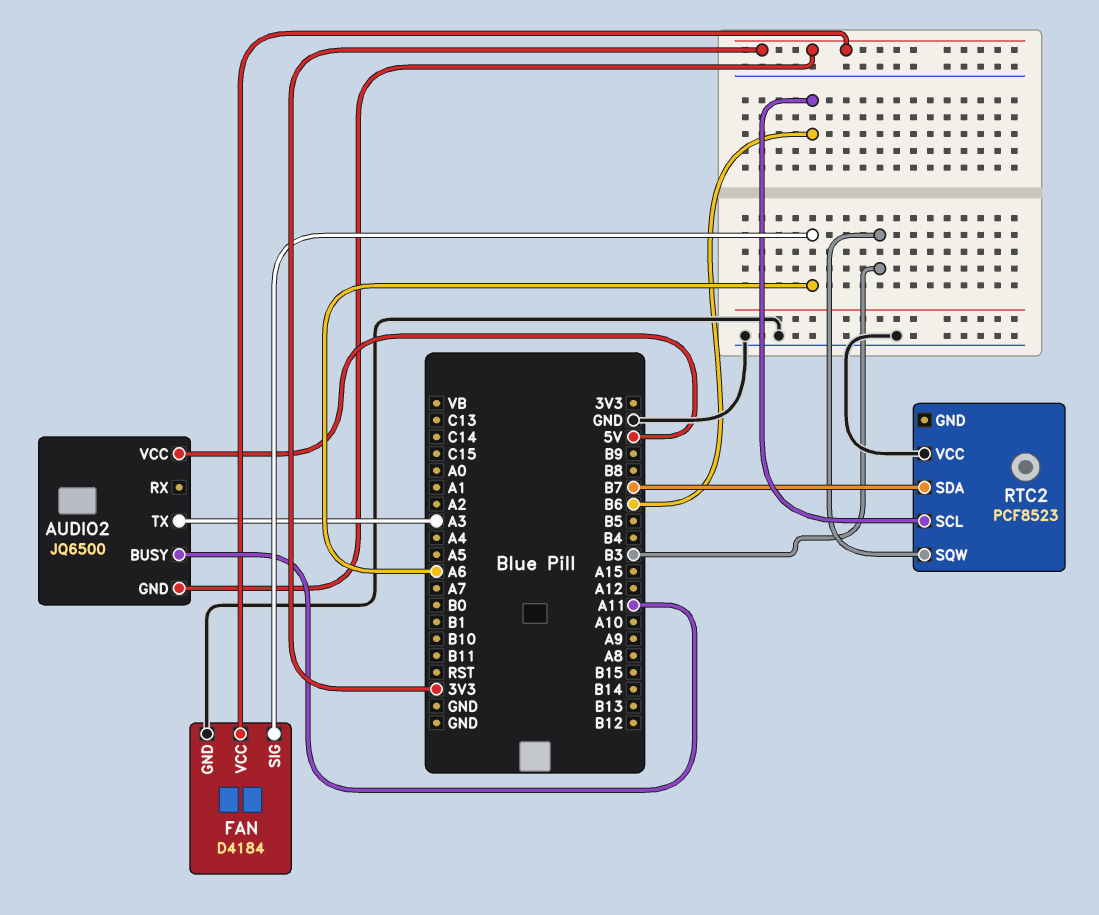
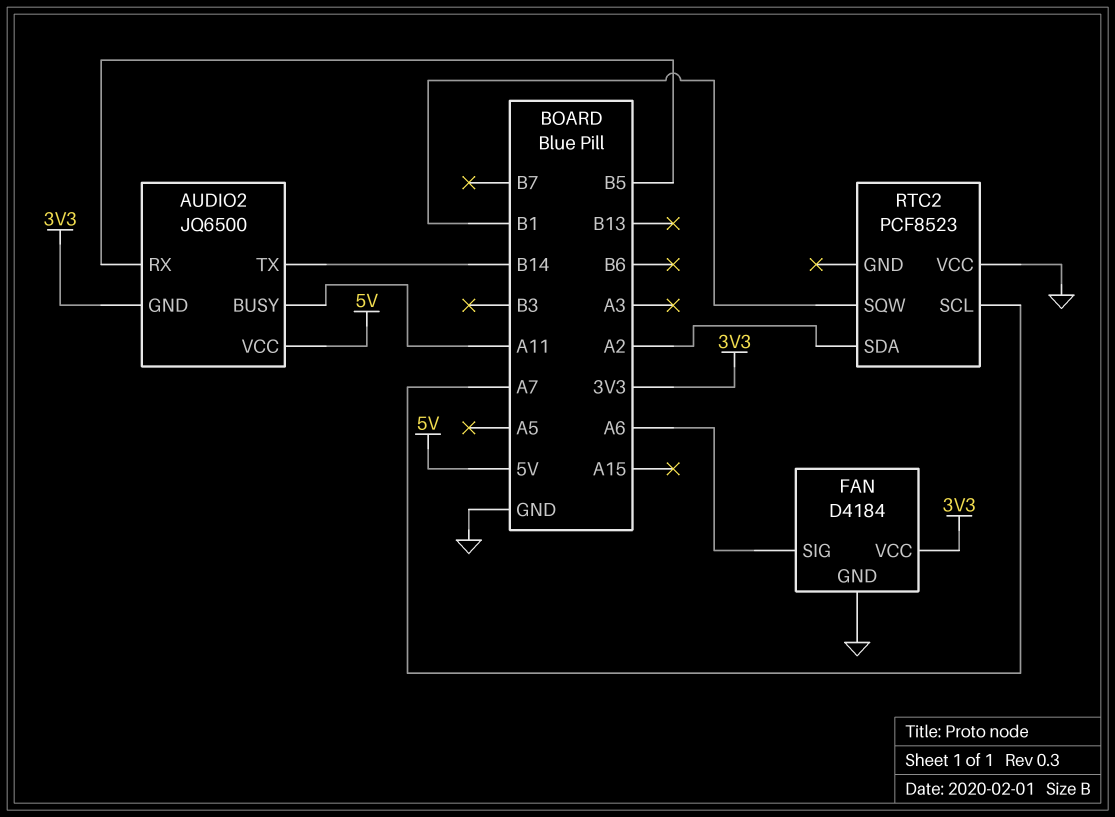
AUDIO2 pin RX: none -> B5
AUDIO2 pin TX: A3 -> B14
RTC2 pin SCL: B6 -> A7
RTC2 pin SDA: B7 -> A2
RTC2 pin SQW: B3 -> B1

